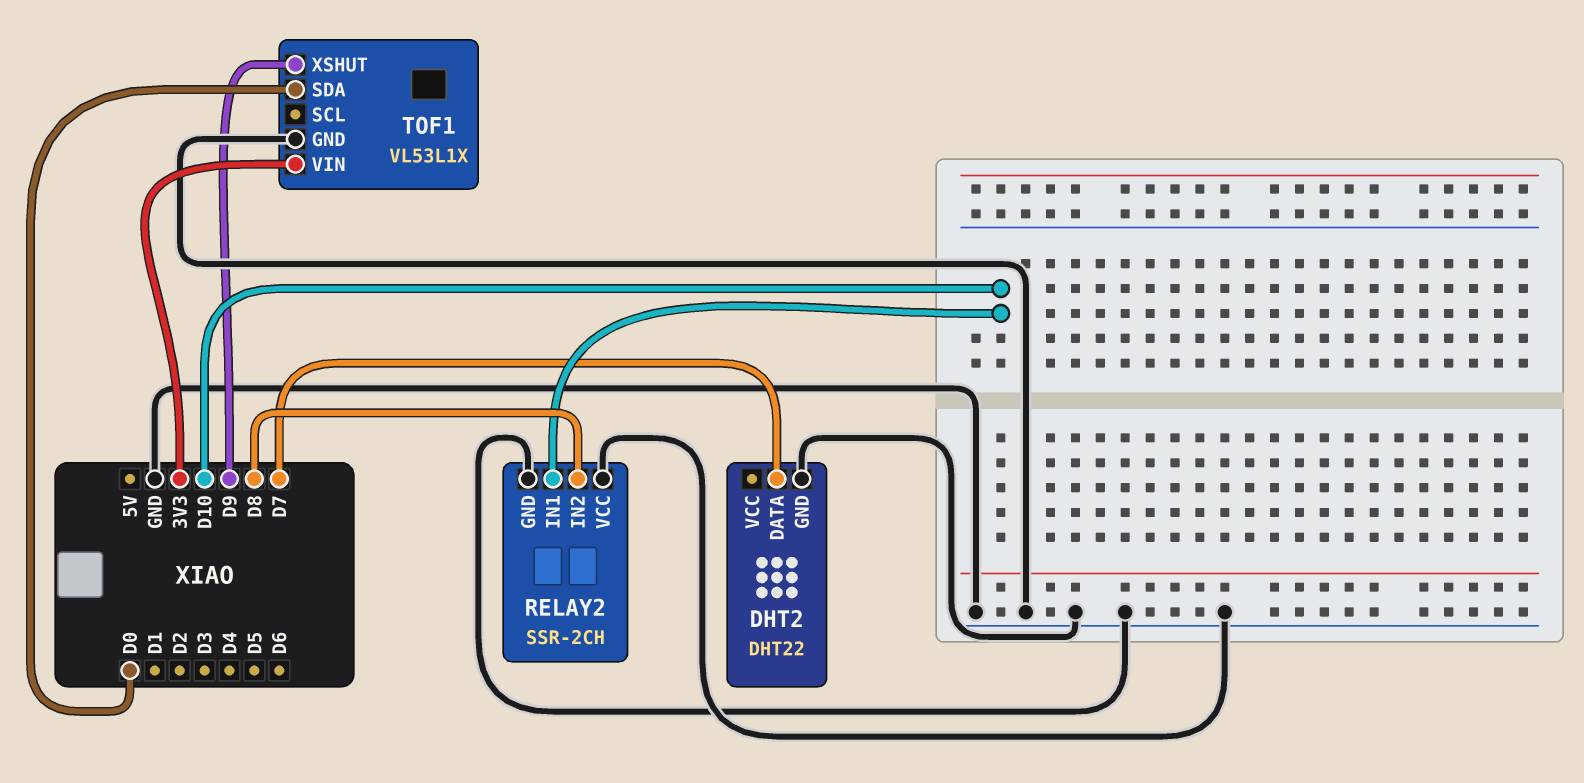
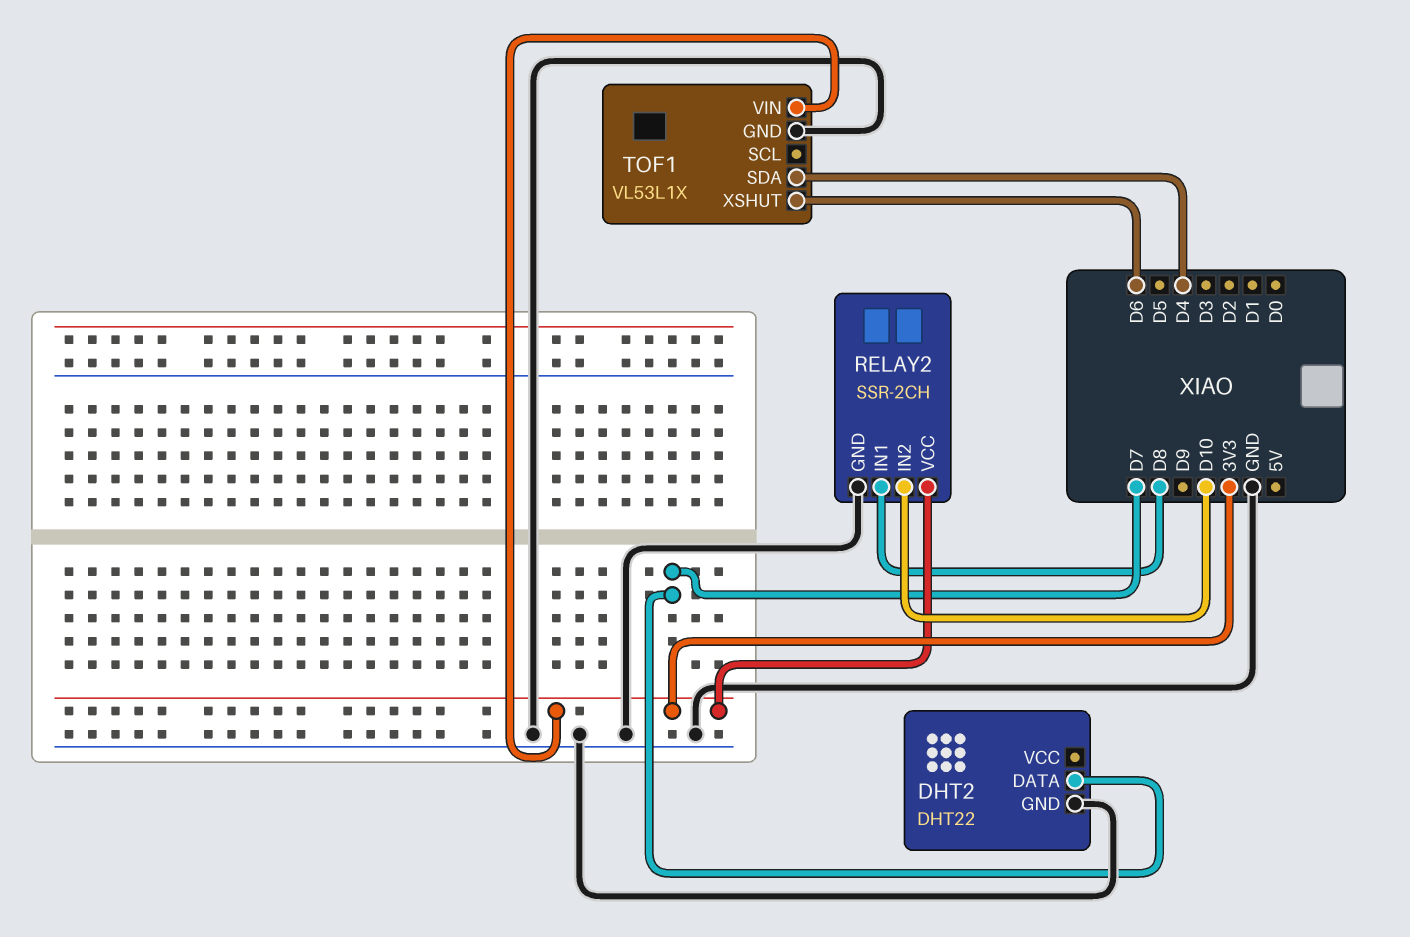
RELAY2 pin IN1: D10 -> D8
RELAY2 pin IN2: D8 -> D10
RELAY2 pin VCC: GND -> 3V3
TOF1 pin SDA: D0 -> D4
TOF1 pin XSHUT: D9 -> D6

